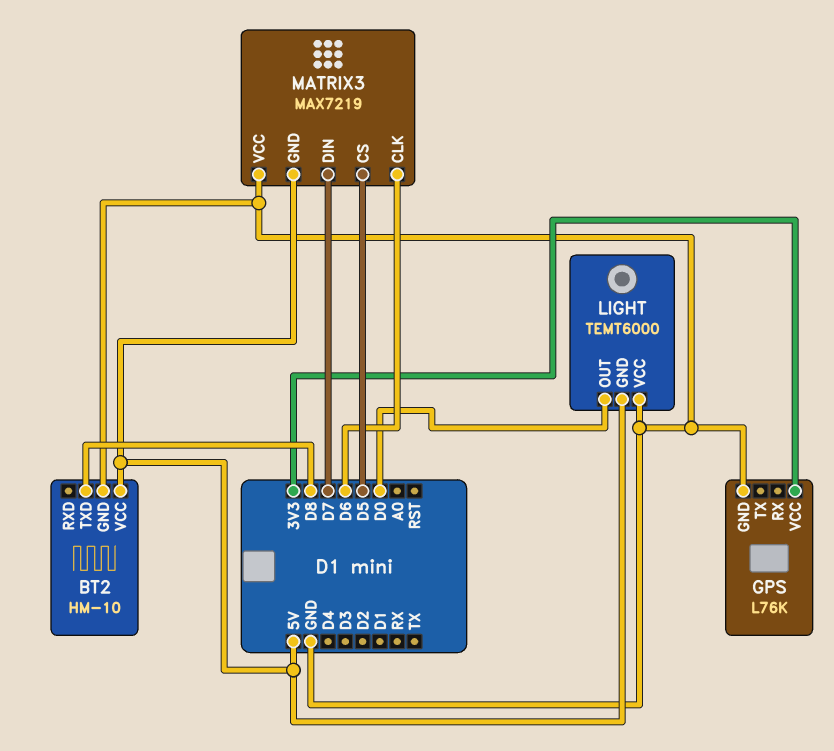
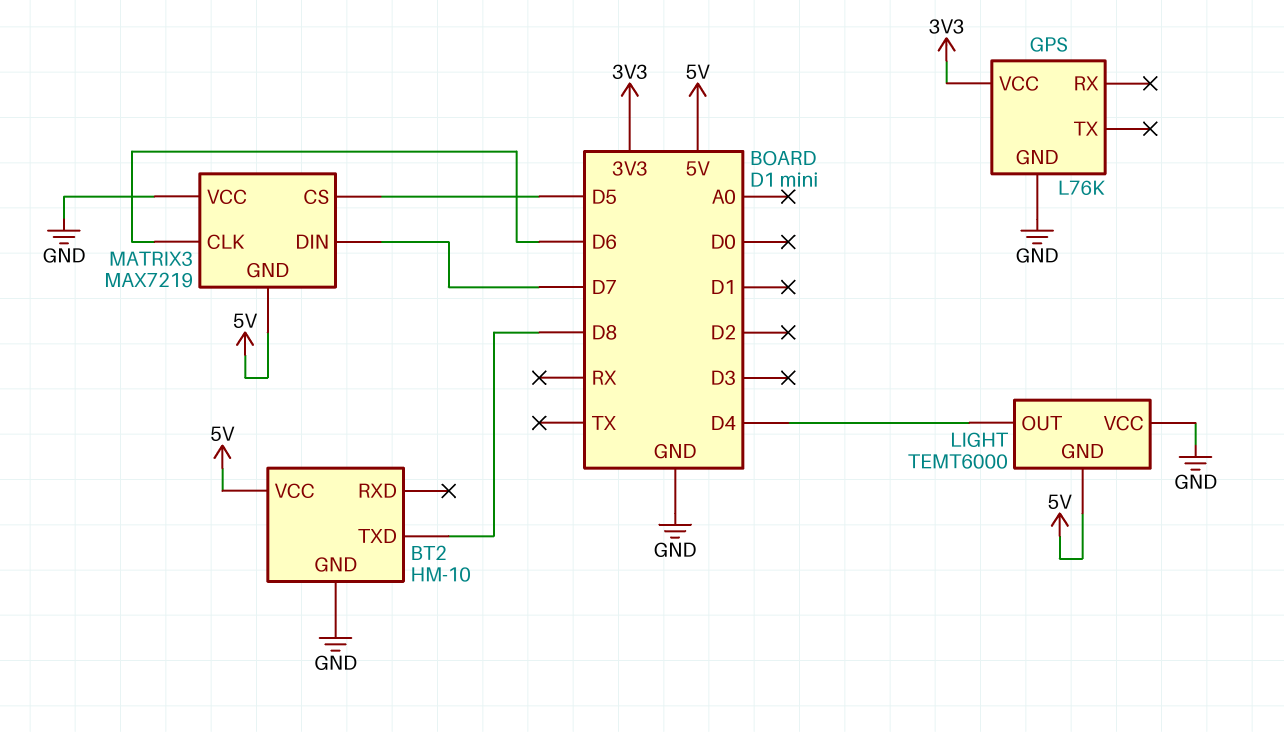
LIGHT pin OUT: D0 -> D4

